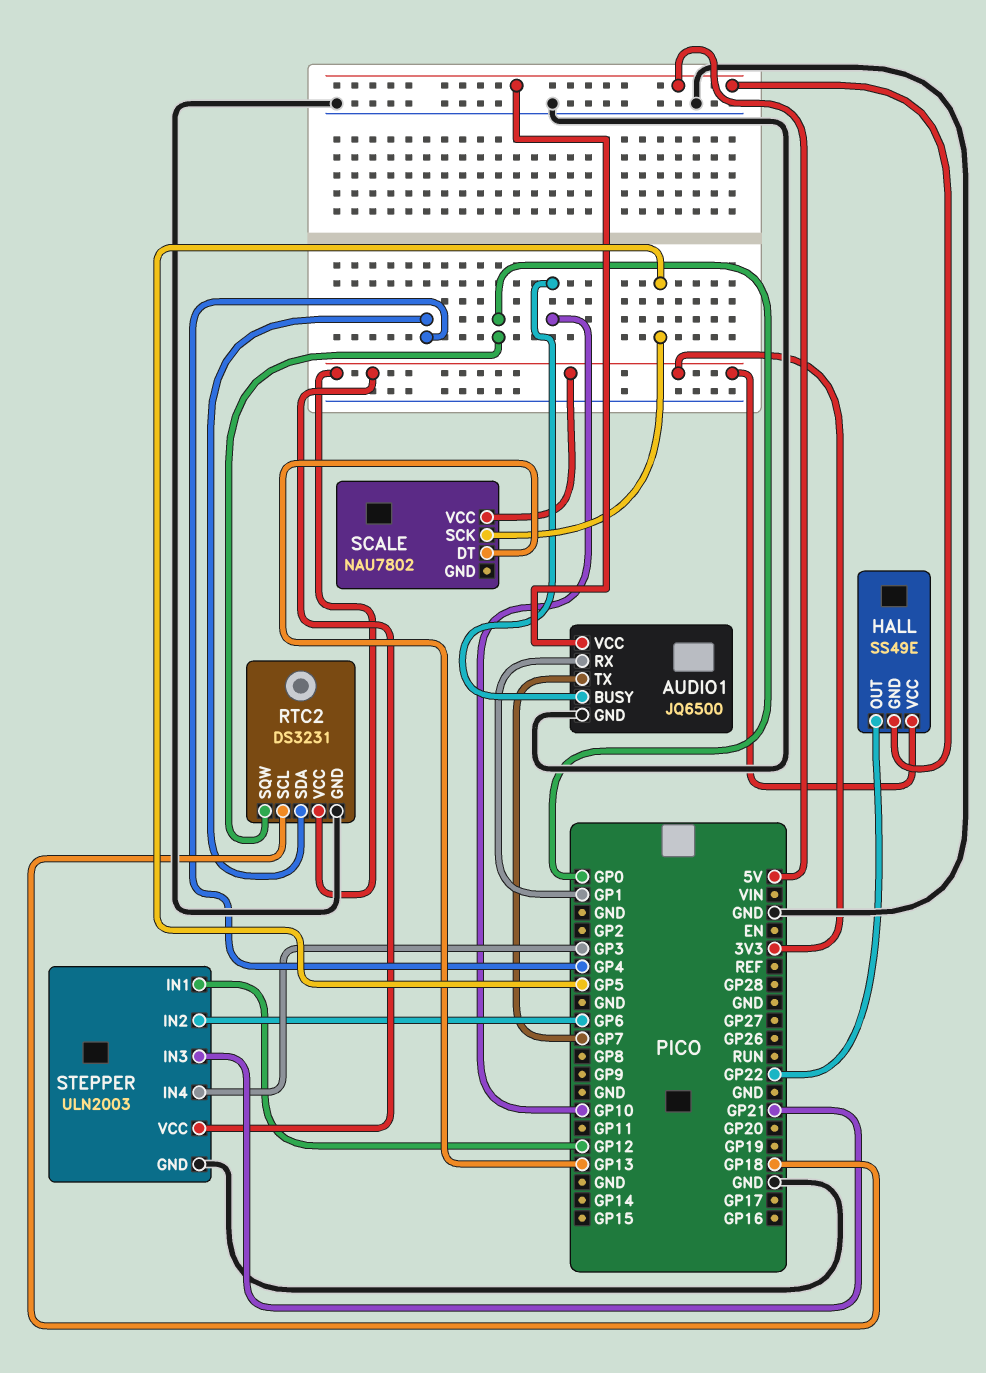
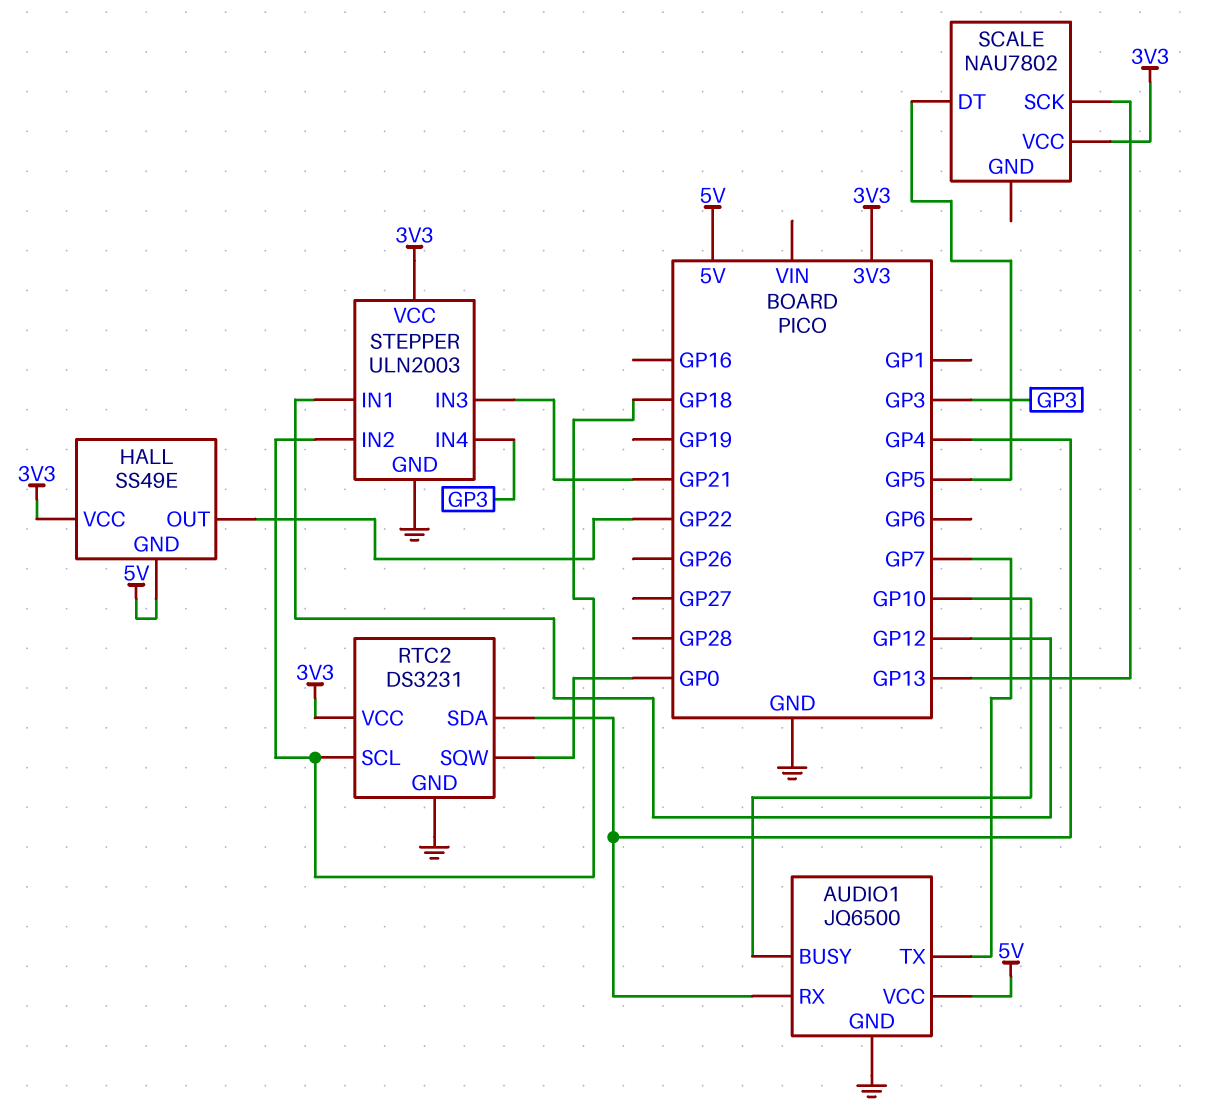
AUDIO1 pin RX: GP1 -> GP4
SCALE pin DT: GP13 -> GP5
SCALE pin SCK: GP5 -> GP13
STEPPER pin IN2: GP6 -> GP18

